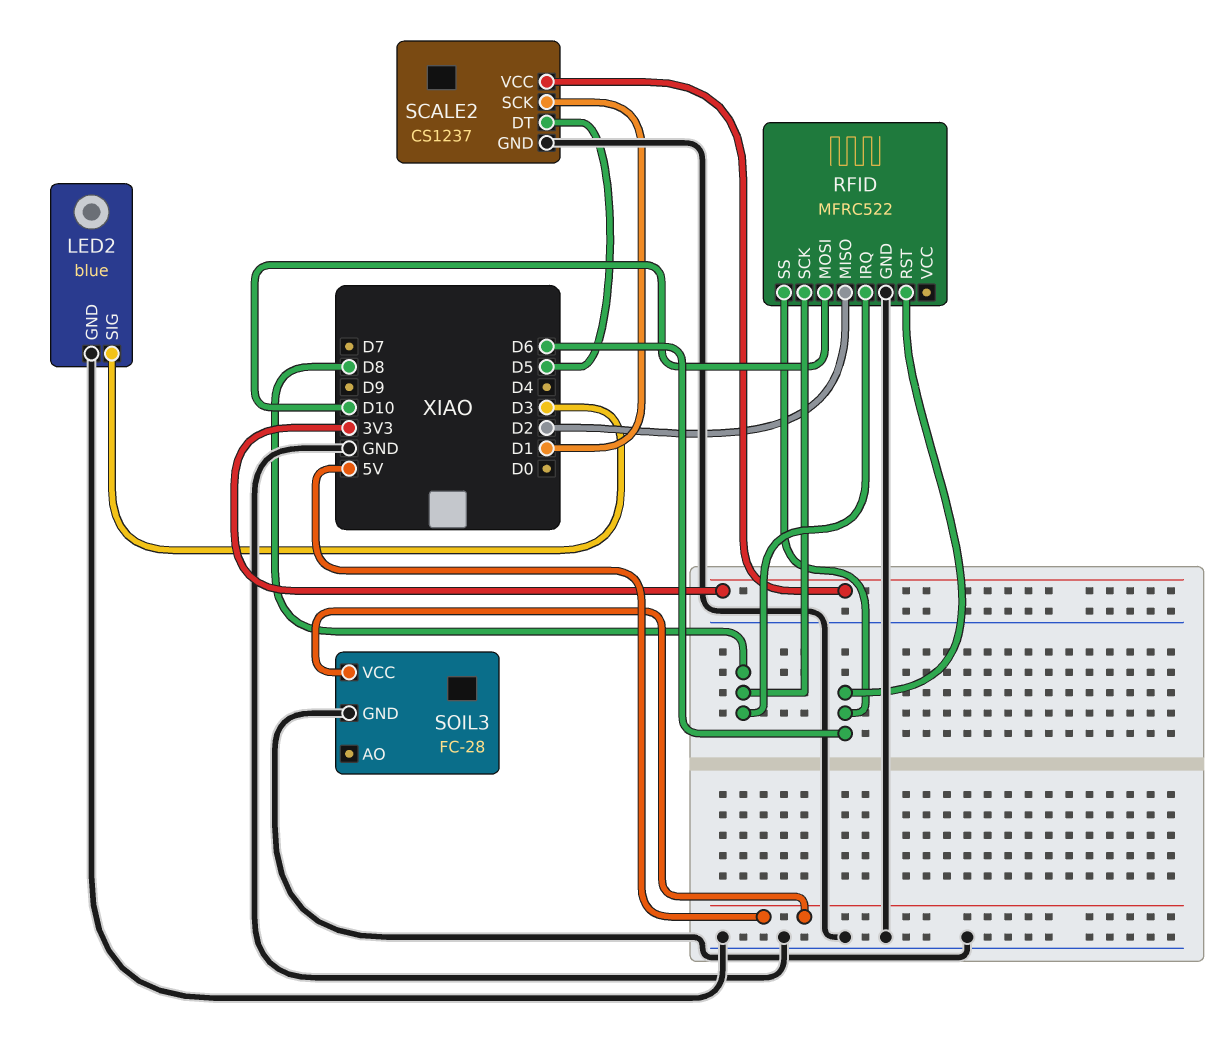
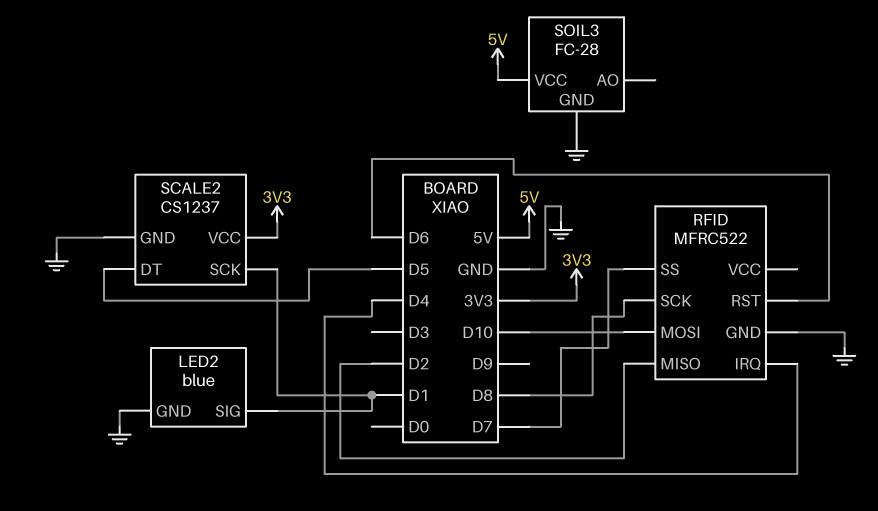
LED2 pin SIG: D3 -> D1
RFID pin IRQ: D8 -> D4
RFID pin SS: D6 -> D7

